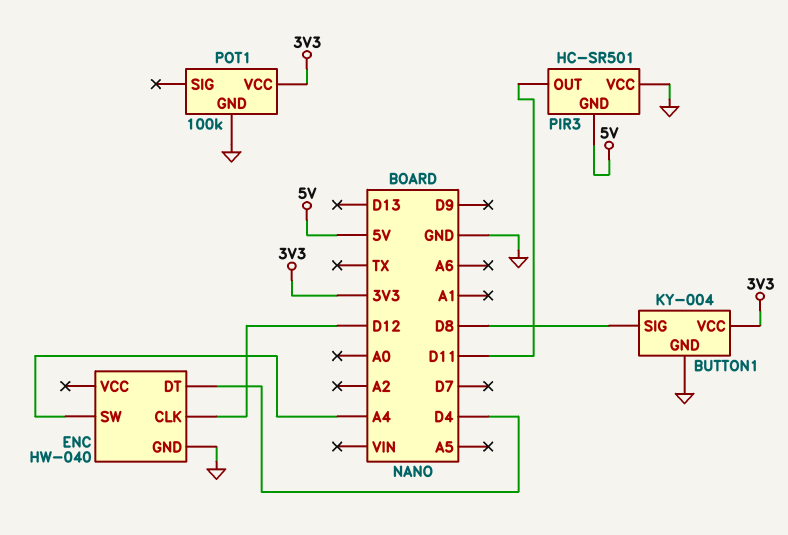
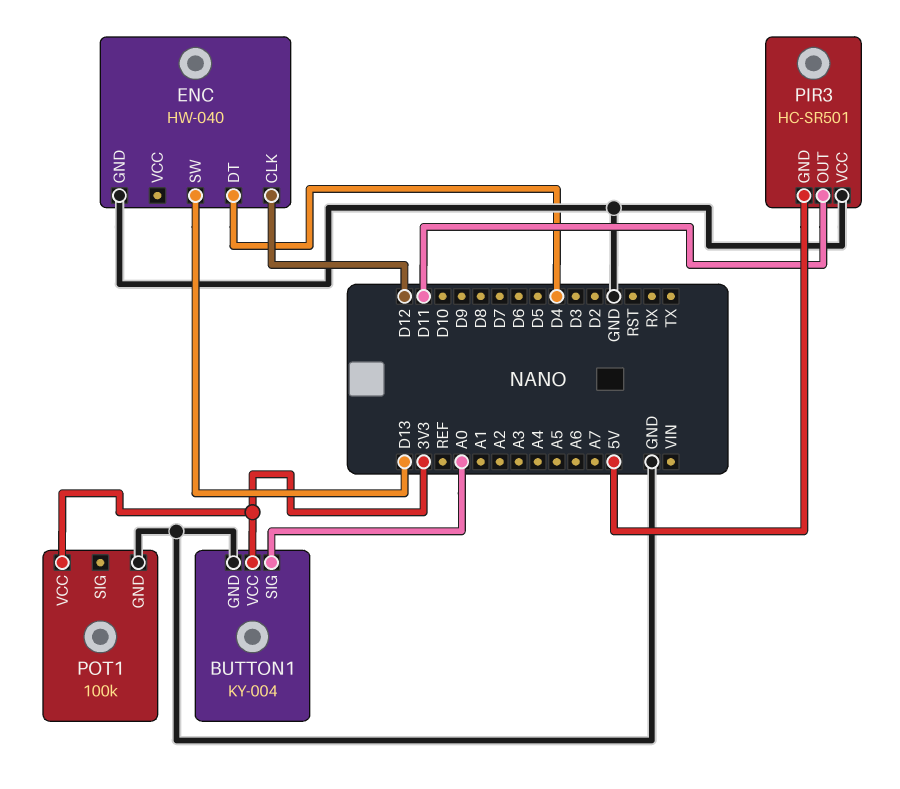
BUTTON1 pin SIG: D8 -> A0
ENC pin SW: A4 -> D13

